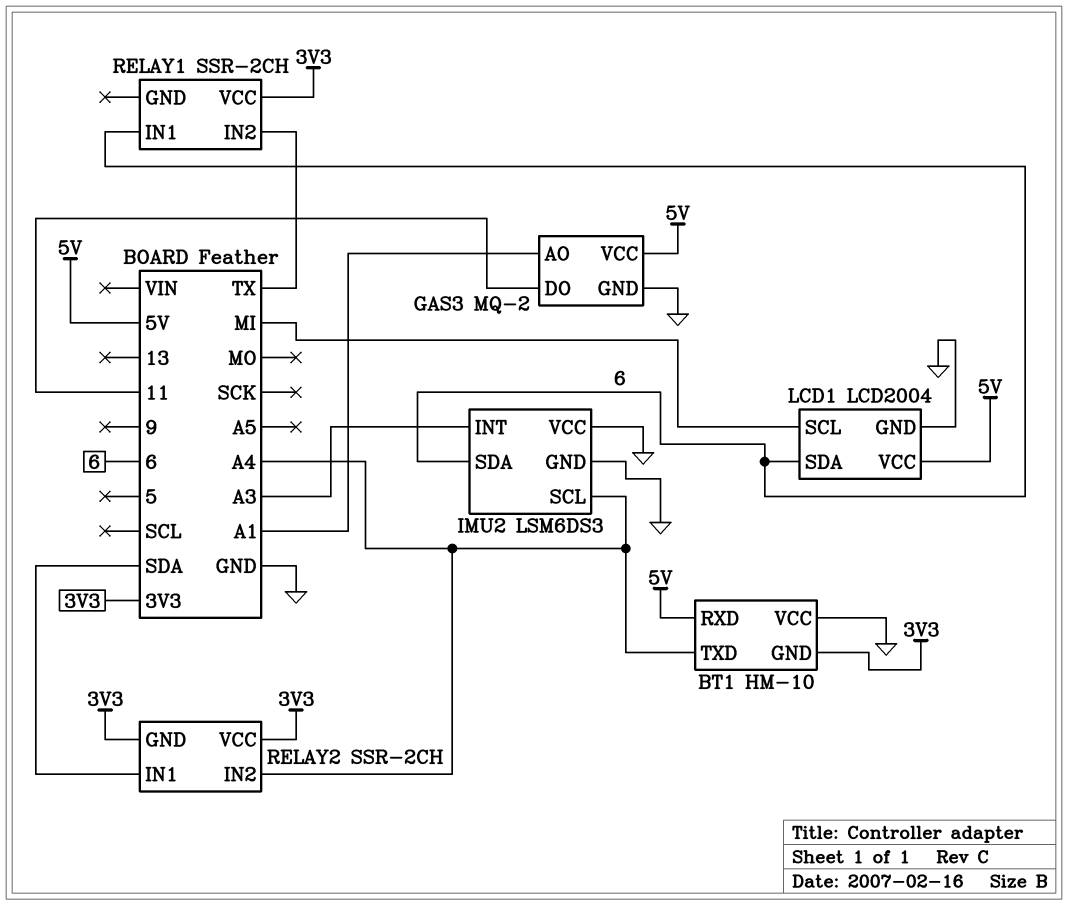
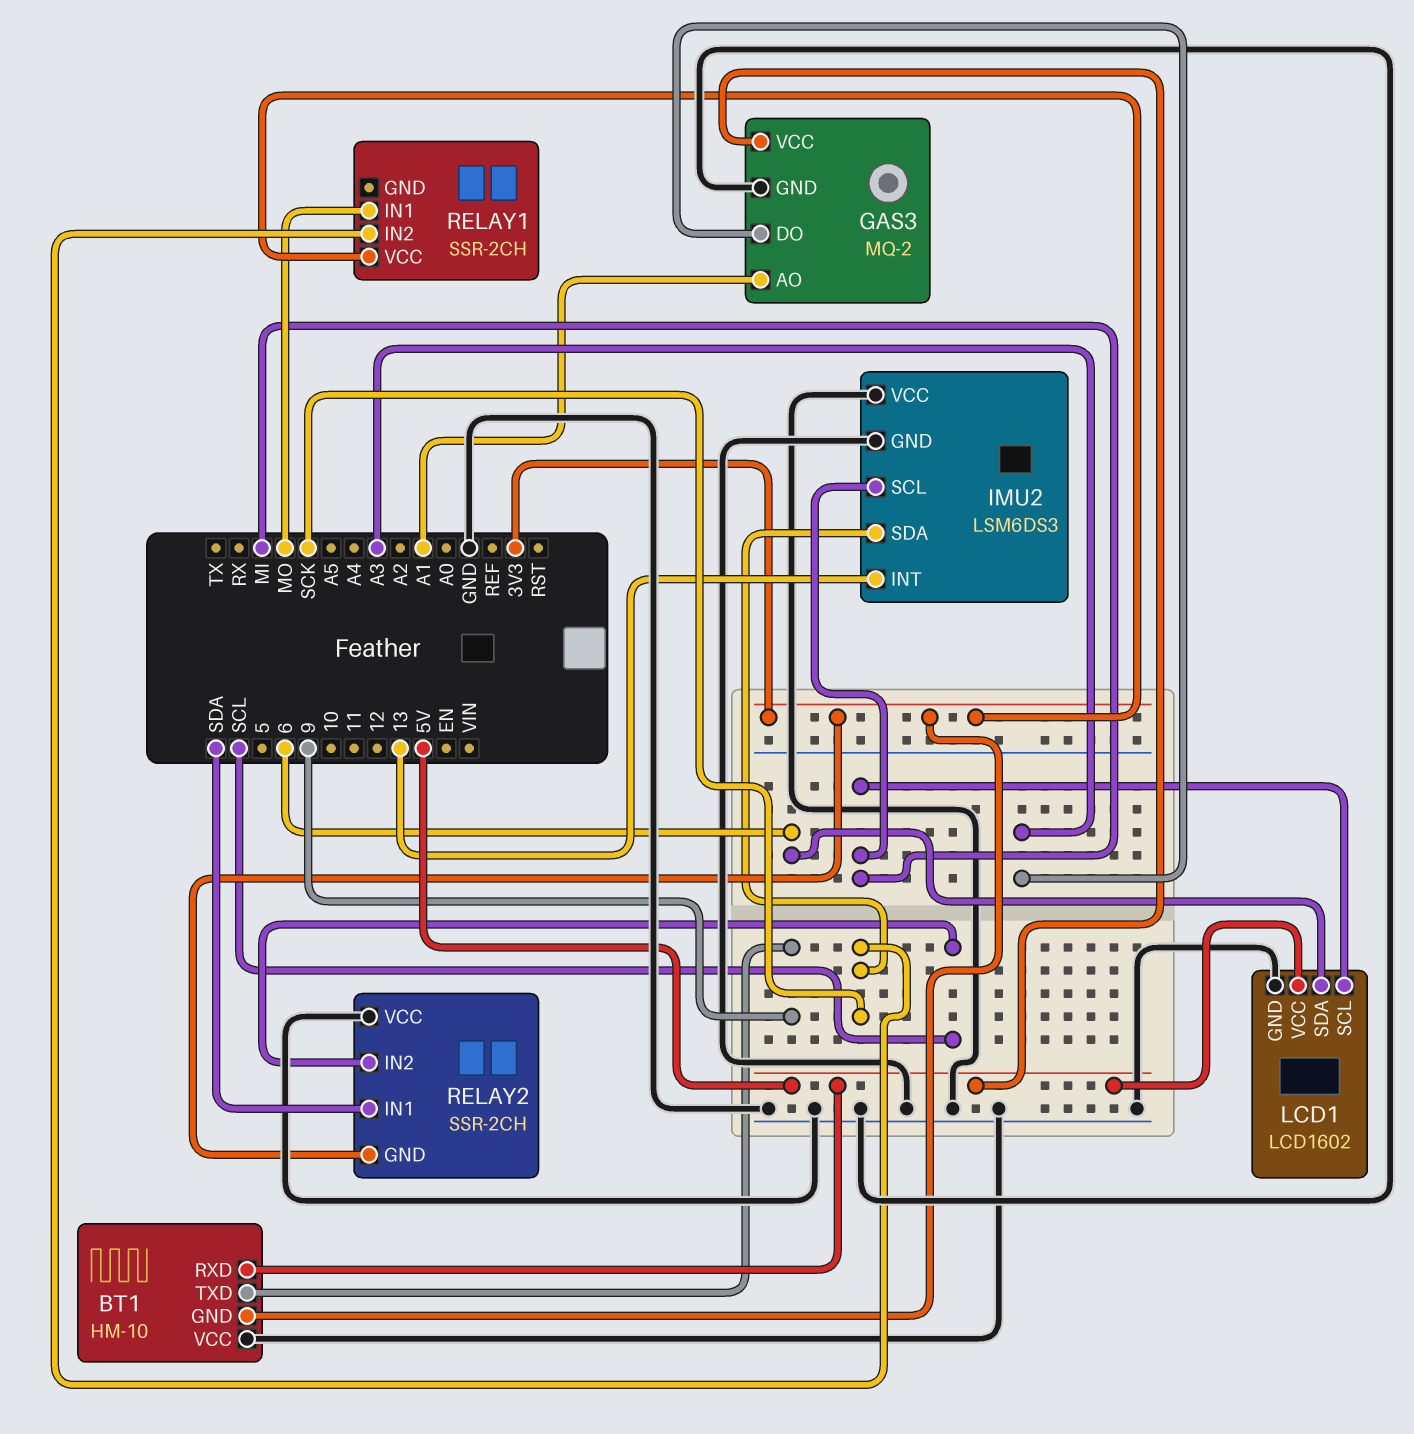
BT1 pin TXD: A4 -> 9
GAS3 pin DO: 11 -> A3
IMU2 pin INT: A3 -> 13
IMU2 pin SCL: A4 -> MI
IMU2 pin SDA: 6 -> SCK
LCD1: LCD2004 -> LCD1602
RELAY1 pin IN1: 6 -> MO
RELAY1 pin IN2: TX -> SCK
RELAY2 pin IN2: A4 -> SCL
RELAY2 pin VCC: 3V3 -> GND

